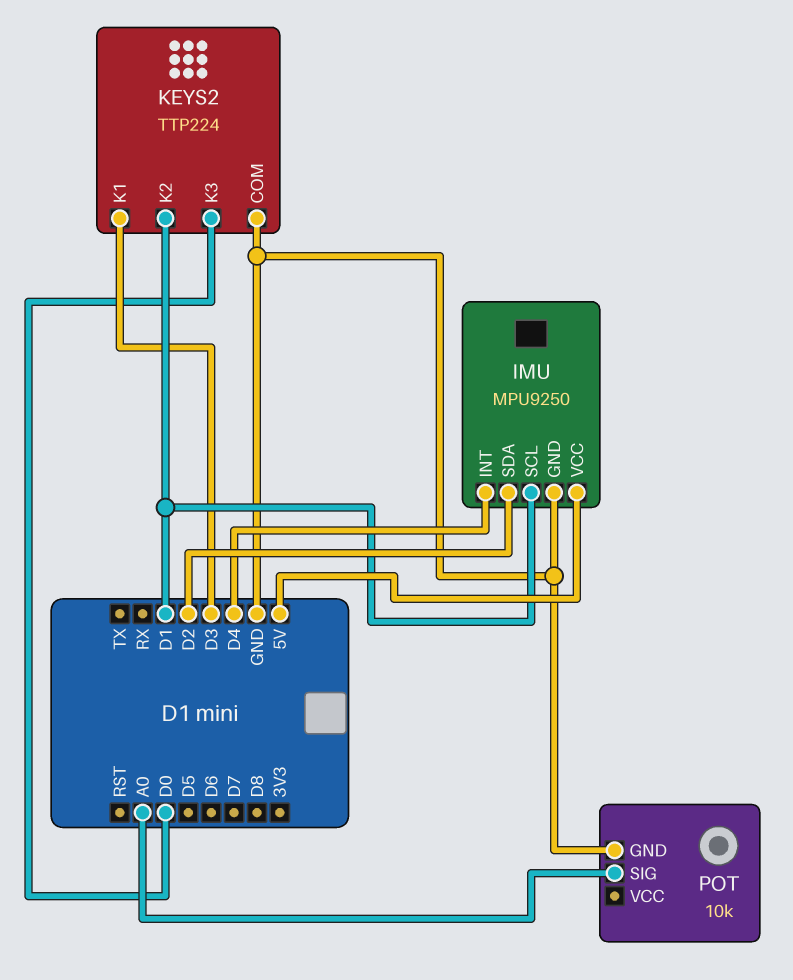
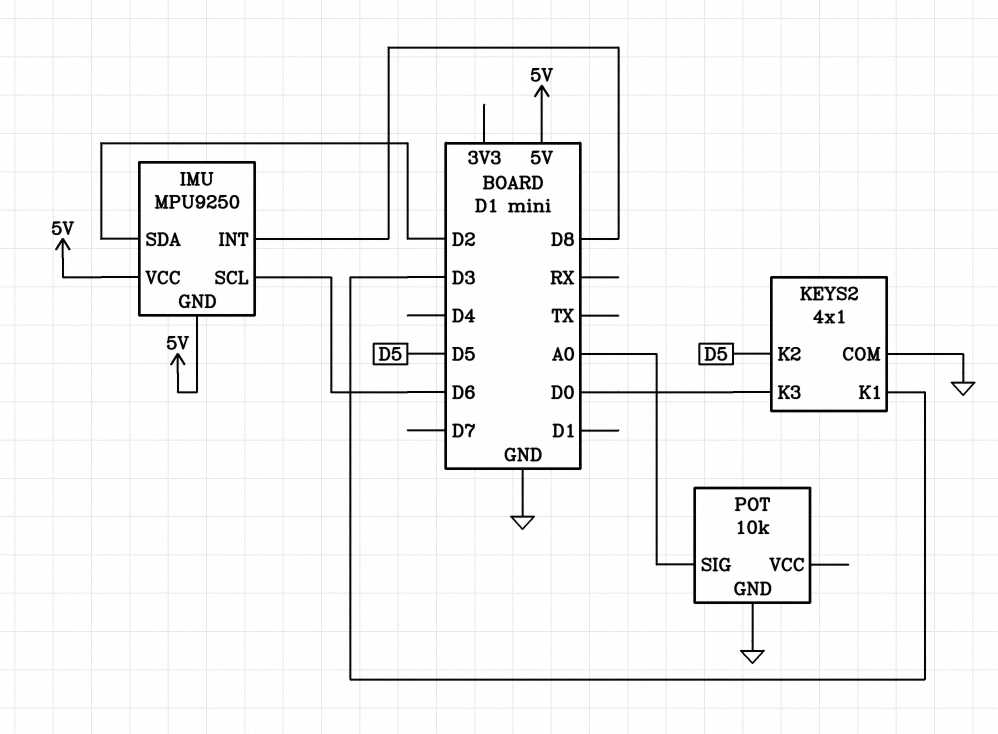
IMU pin GND: GND -> 5V
IMU pin INT: D4 -> D8
IMU pin SCL: D1 -> D6
KEYS2: TTP224 -> 4x1
KEYS2 pin K2: D1 -> D5

